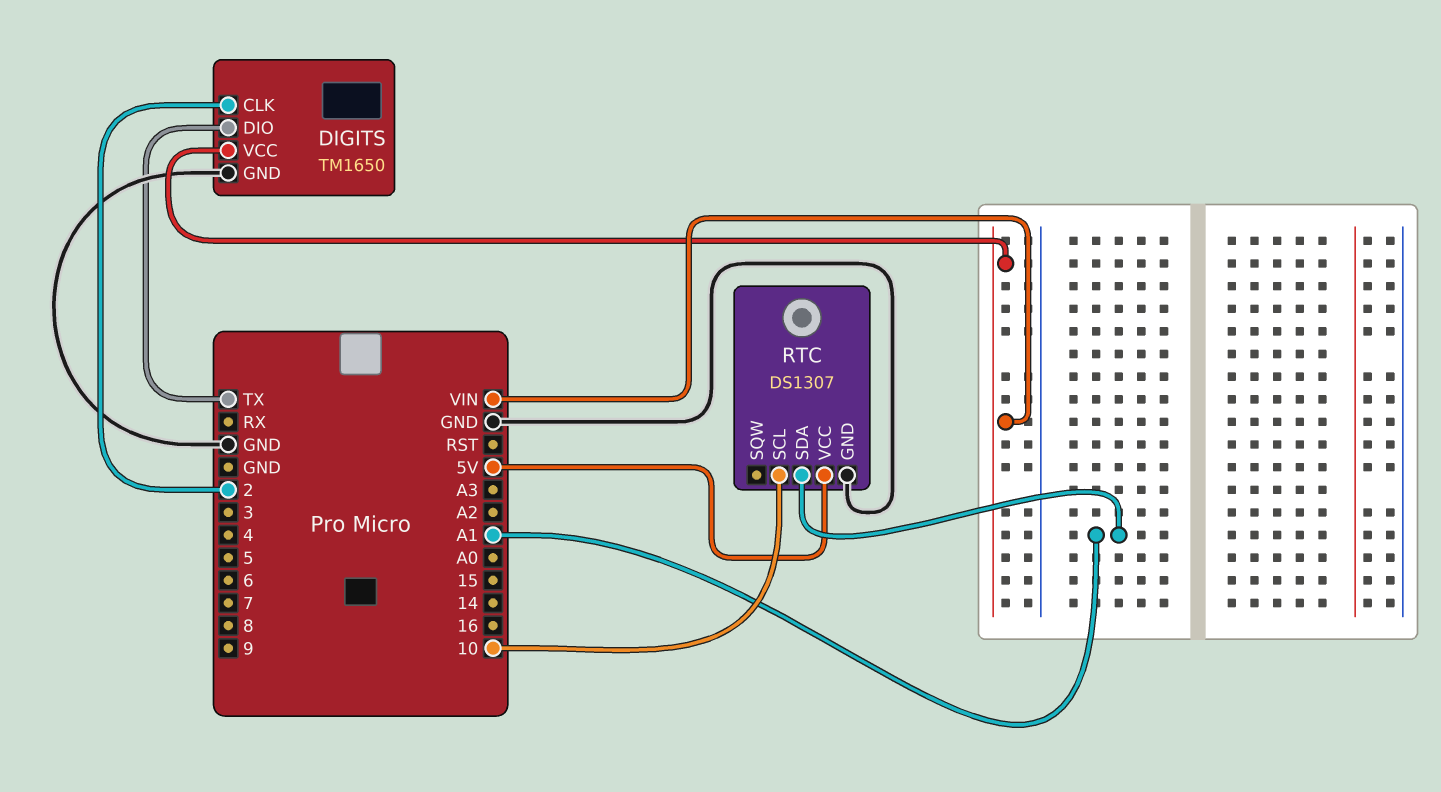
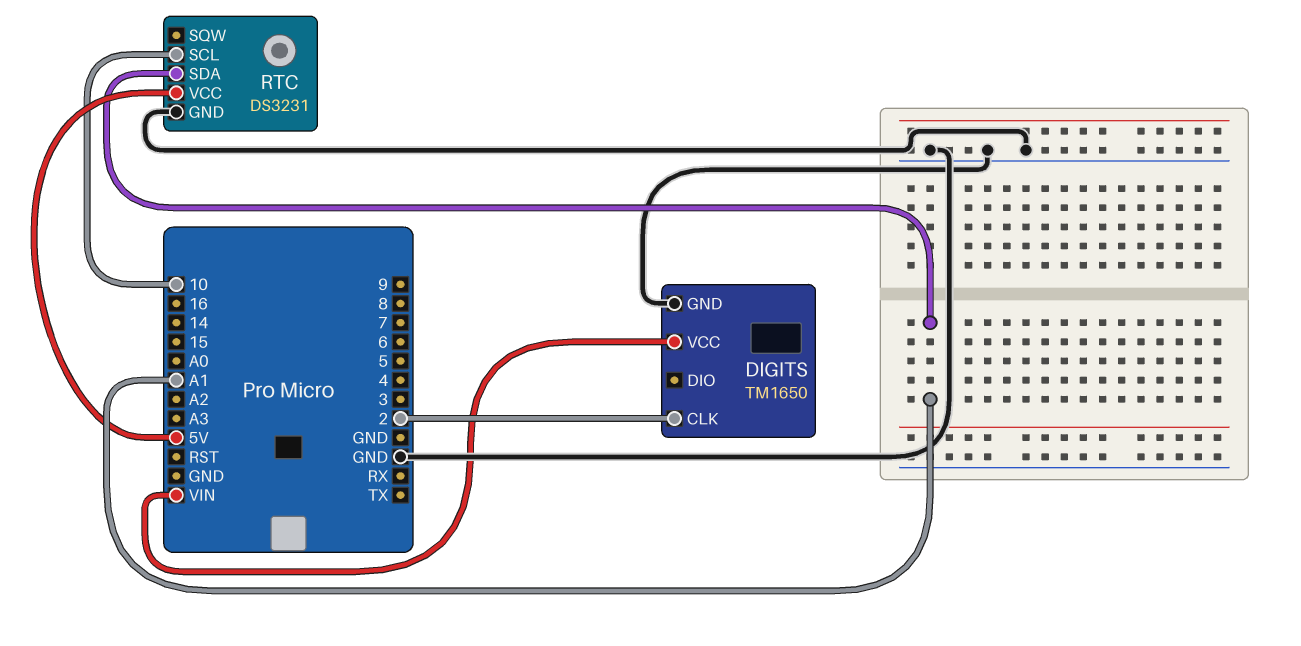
DIGITS pin DIO: TX -> none
RTC: DS1307 -> DS3231

